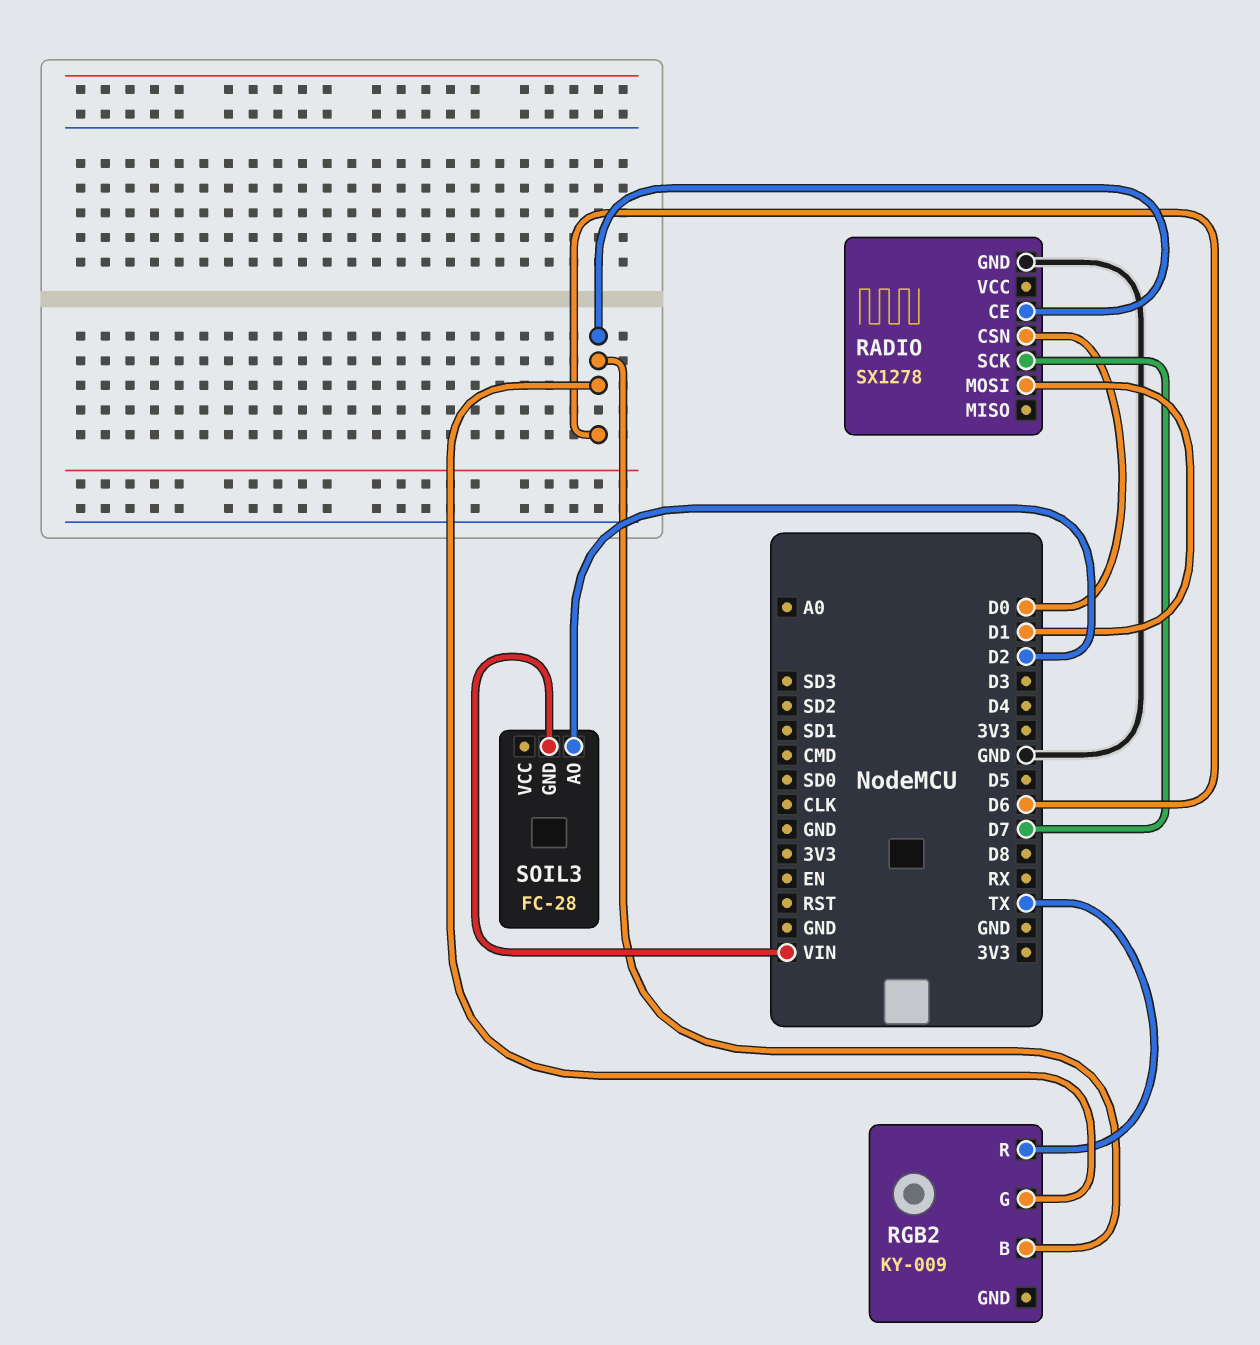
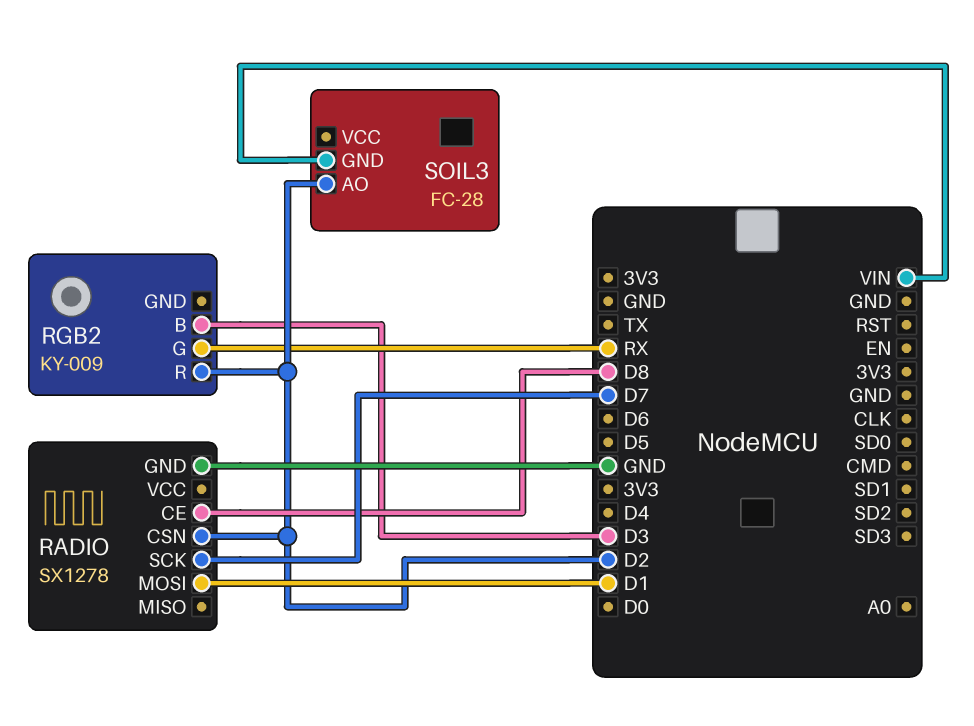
RADIO pin CE: D6 -> D8
RADIO pin CSN: D0 -> D2
RGB2 pin B: D6 -> D3
RGB2 pin G: D6 -> RX
RGB2 pin R: TX -> D2

